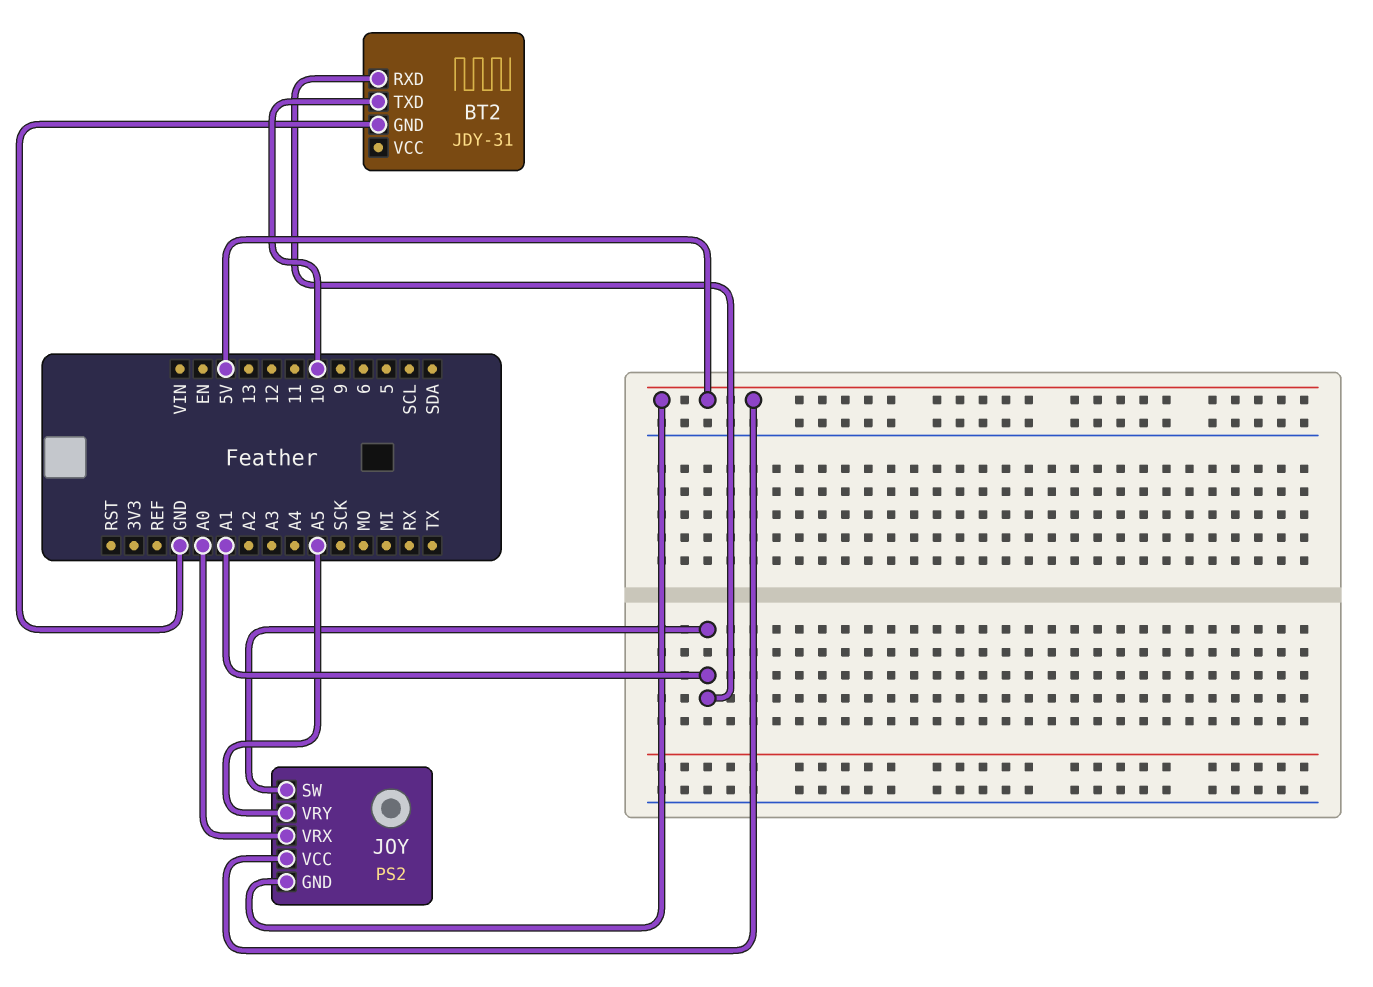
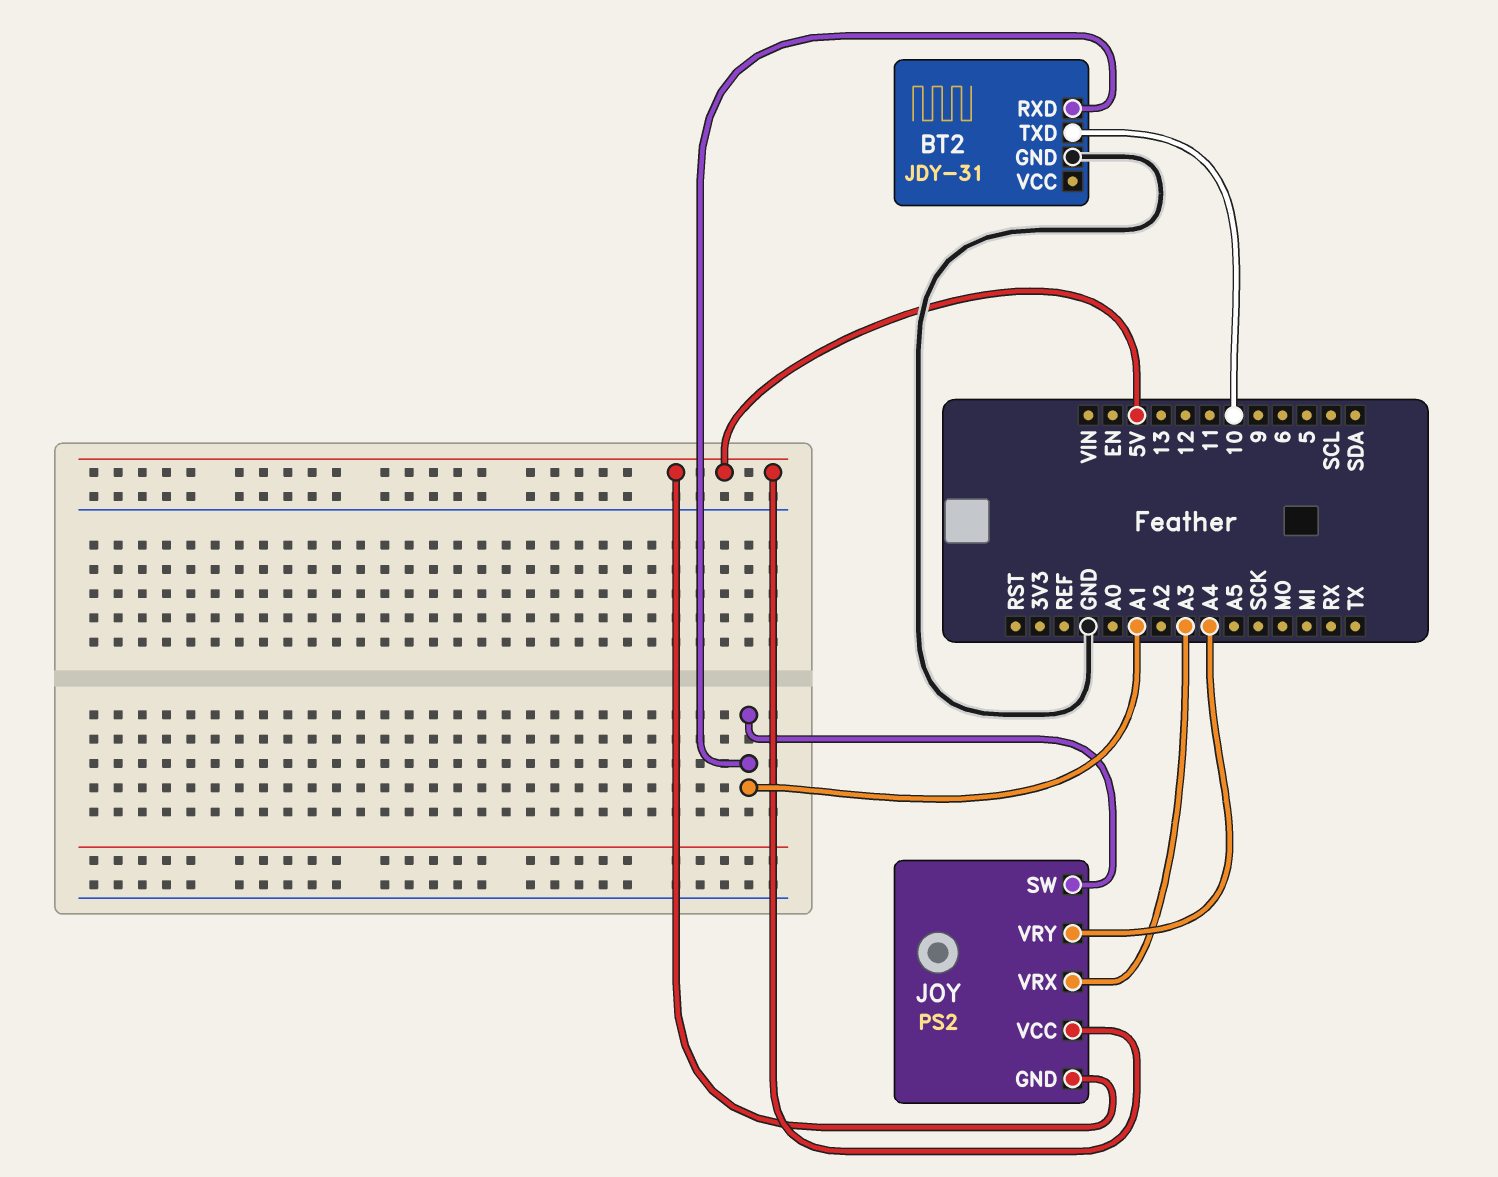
JOY pin VRX: A0 -> A3
JOY pin VRY: A5 -> A4

